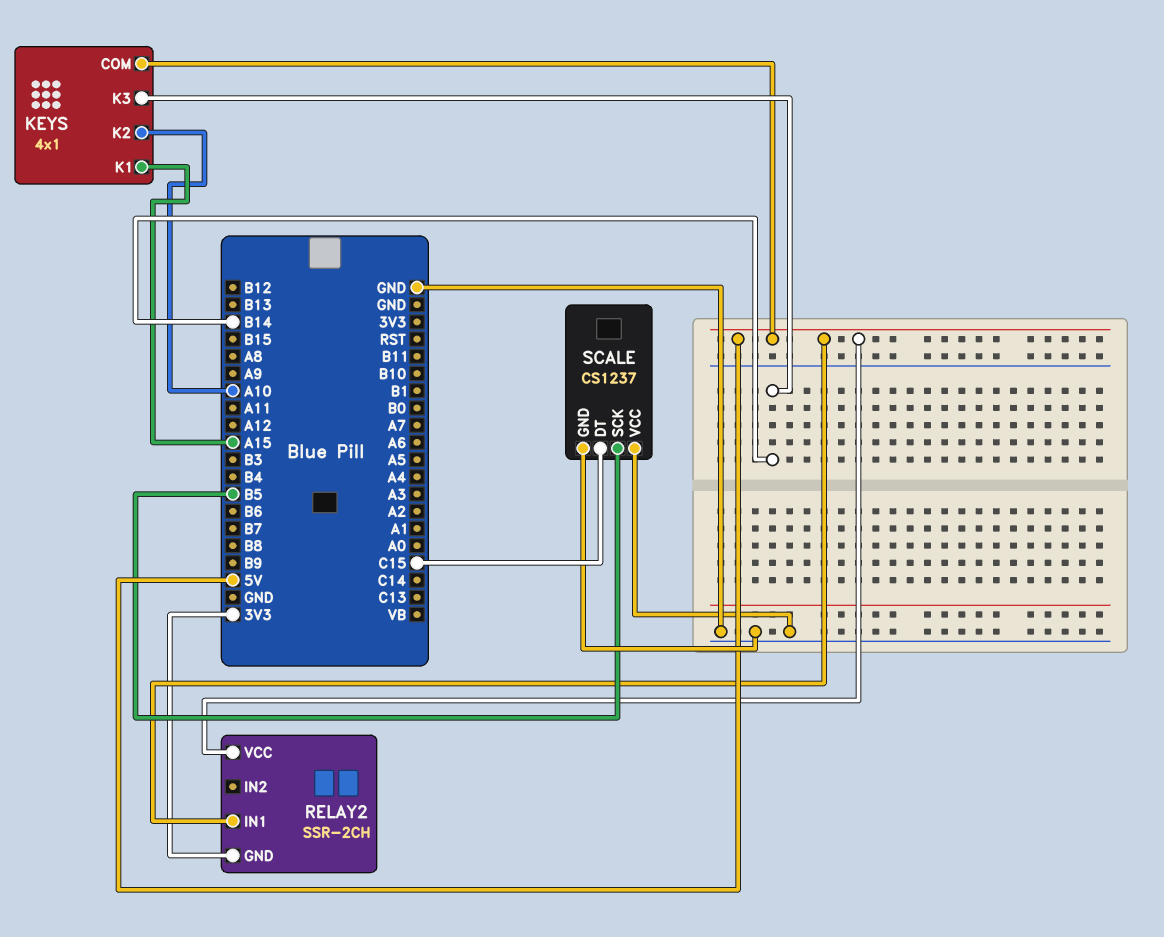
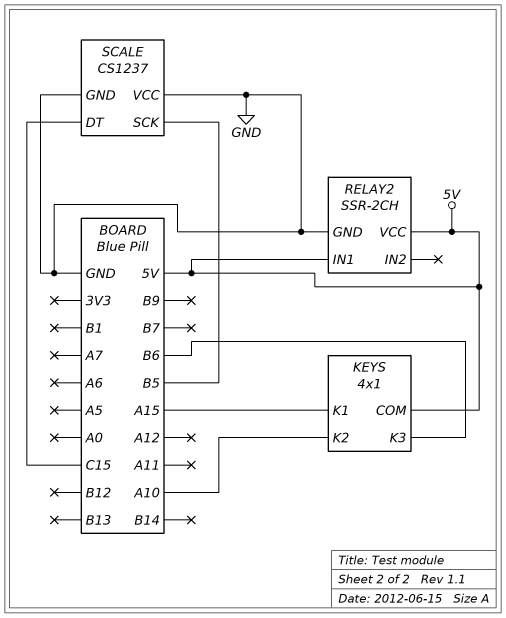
KEYS pin K3: B14 -> B6
RELAY2 pin GND: 3V3 -> GND

